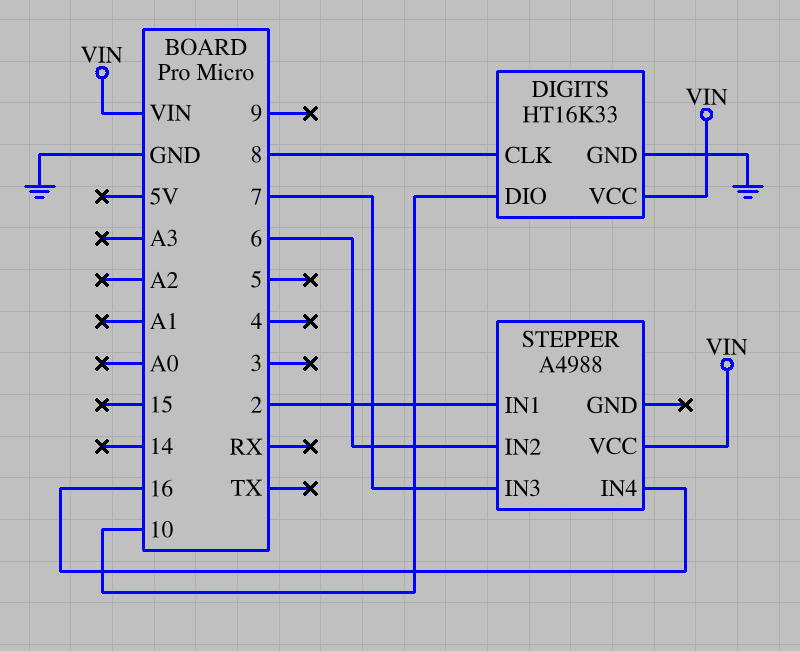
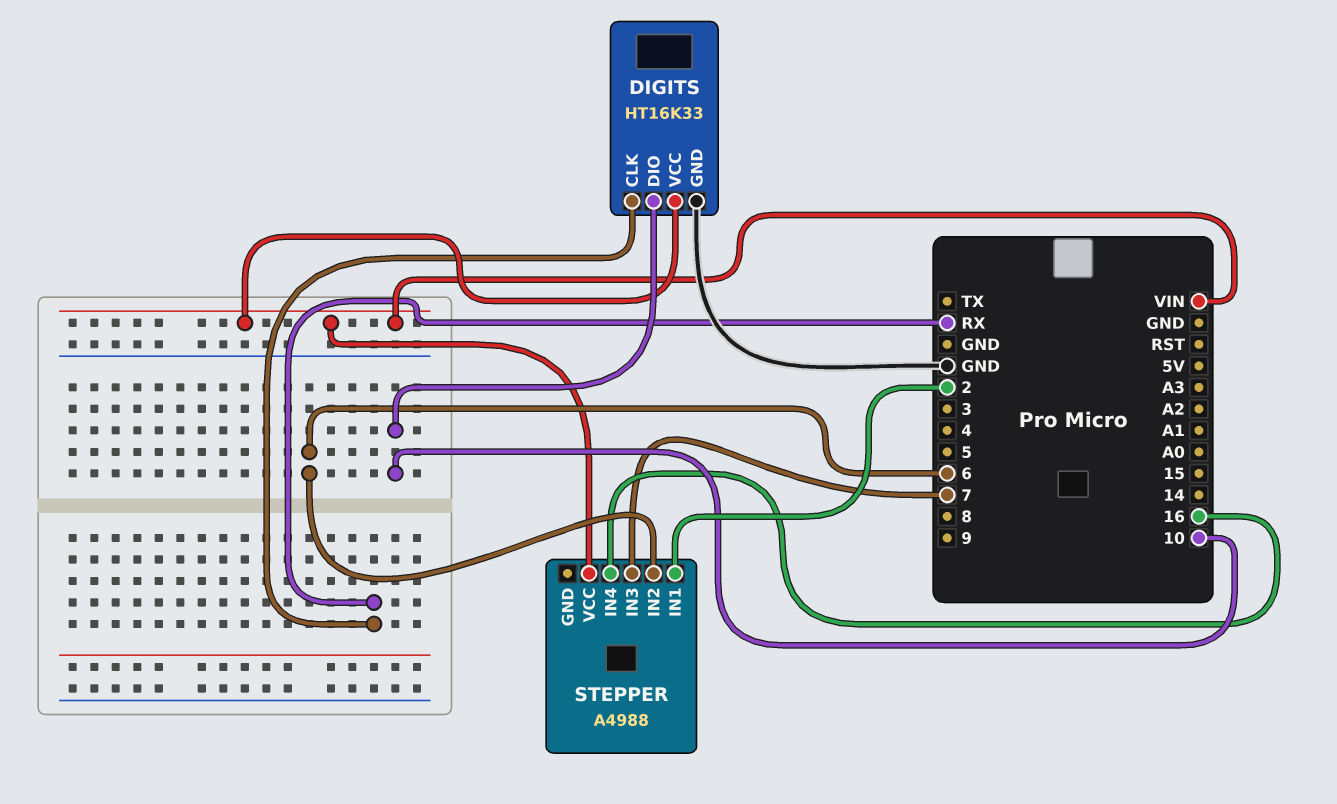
DIGITS pin CLK: 8 -> RX

